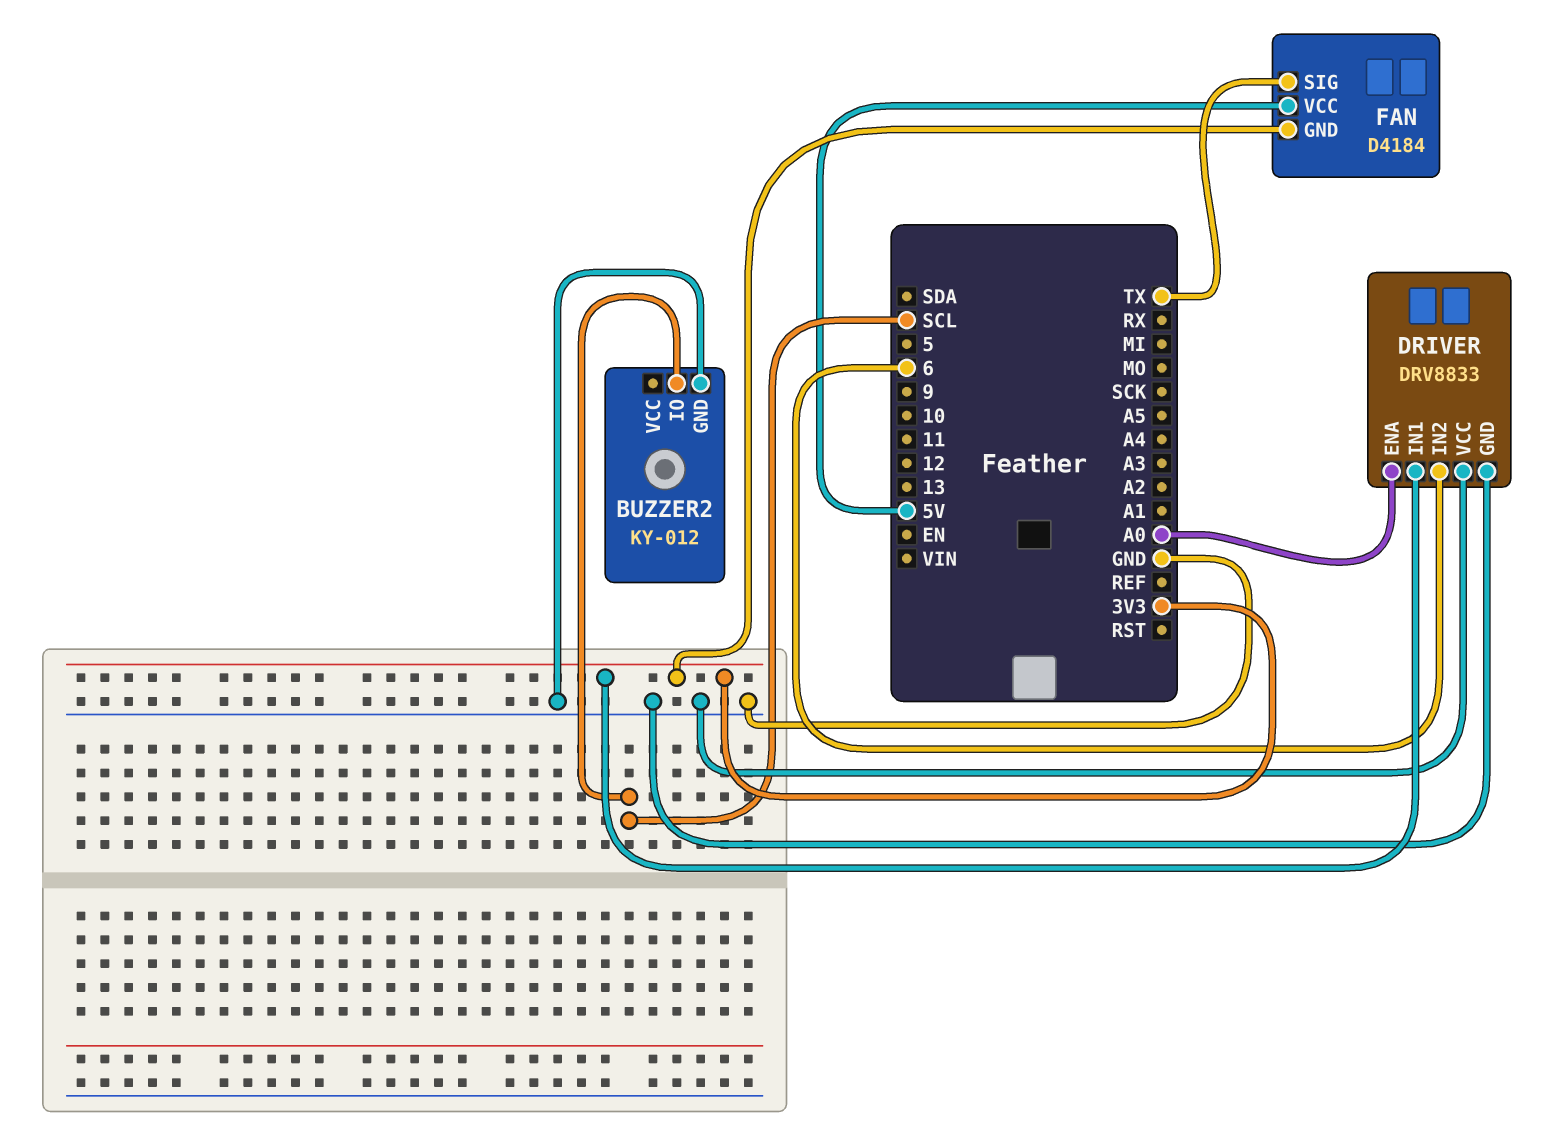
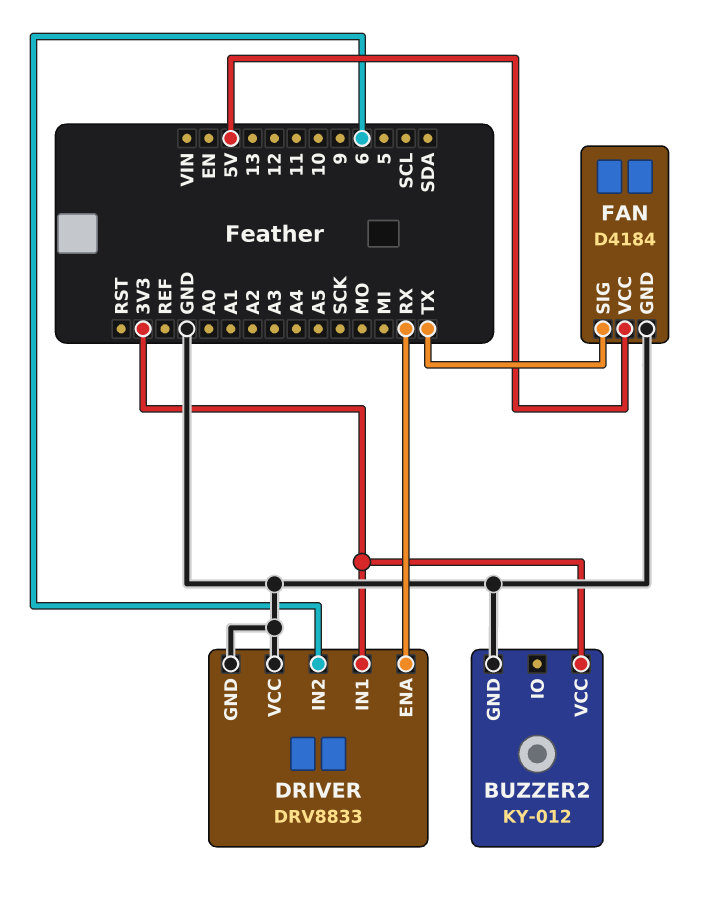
BUZZER2 pin IO: SCL -> none
BUZZER2 pin VCC: none -> 3V3
DRIVER pin ENA: A0 -> RX
FAN pin GND: 3V3 -> GND

